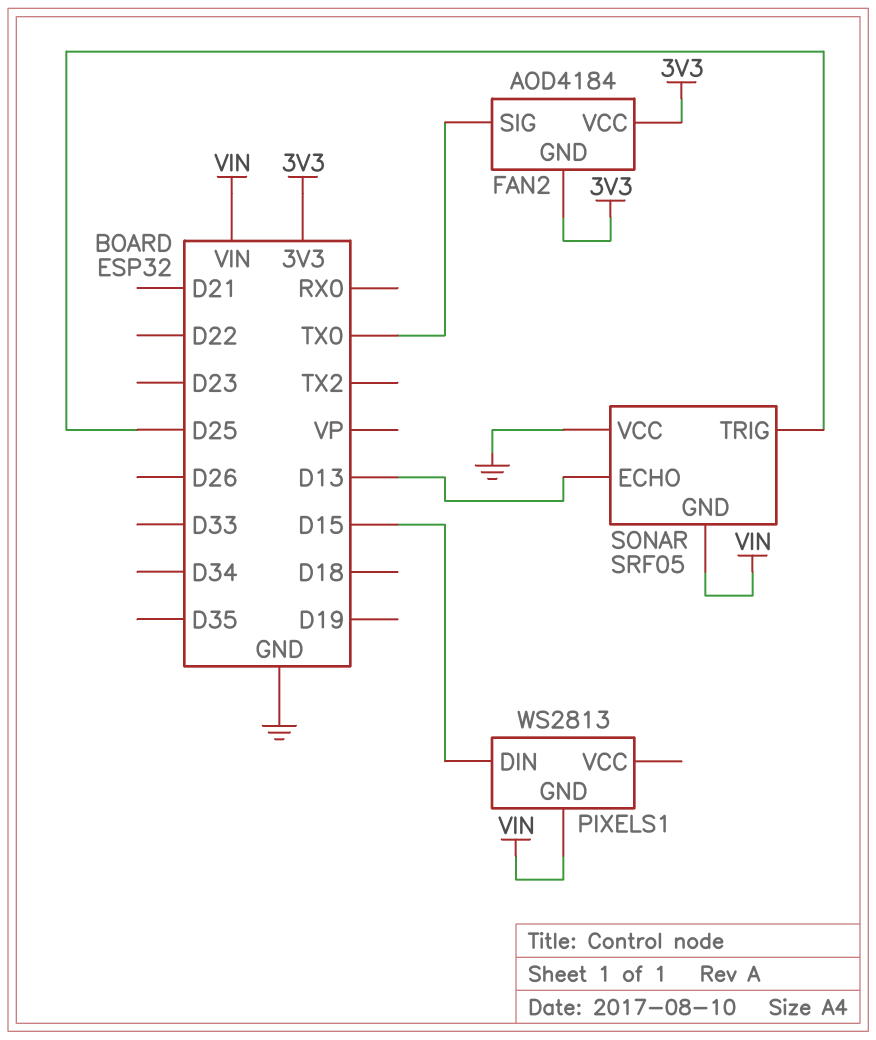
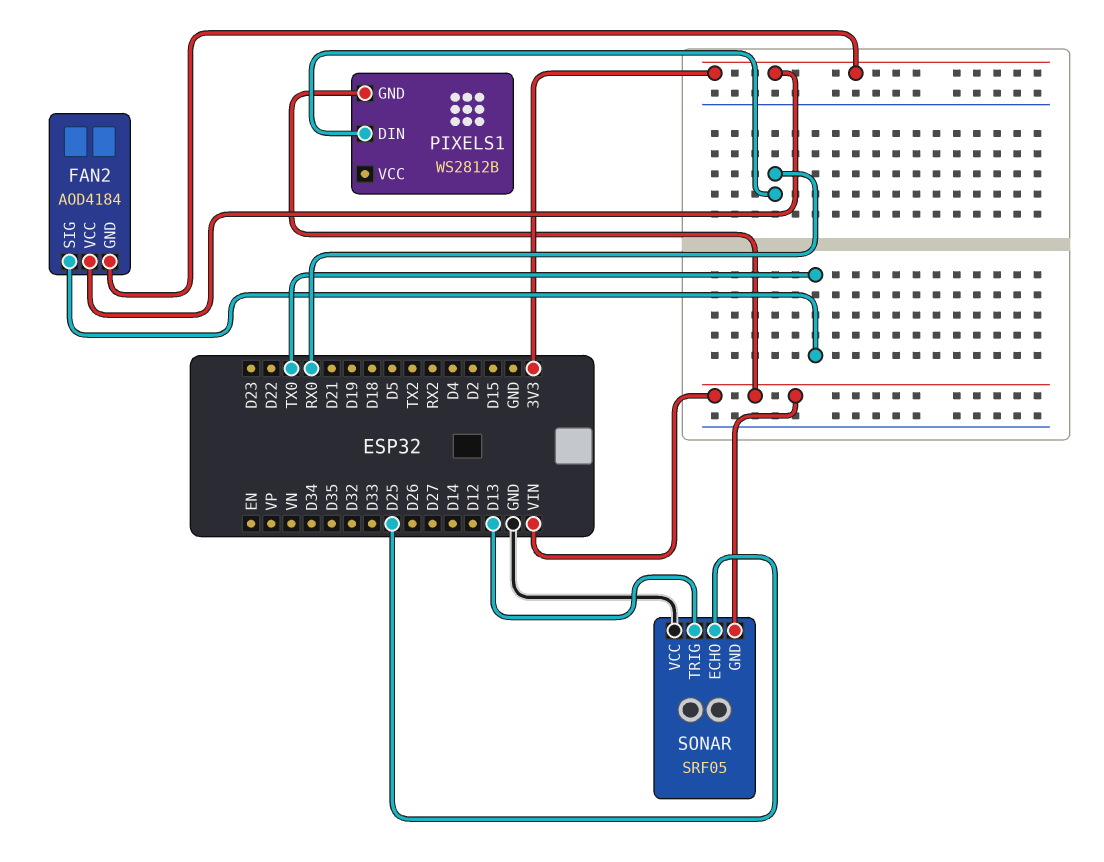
PIXELS1: WS2813 -> WS2812B
PIXELS1 pin DIN: D15 -> RX0
SONAR pin ECHO: D13 -> D25
SONAR pin TRIG: D25 -> D13

